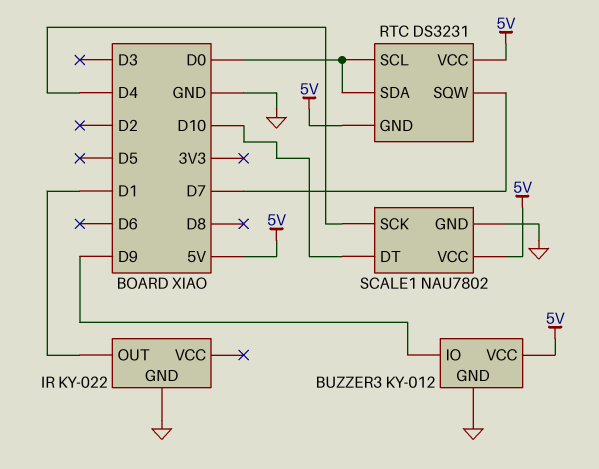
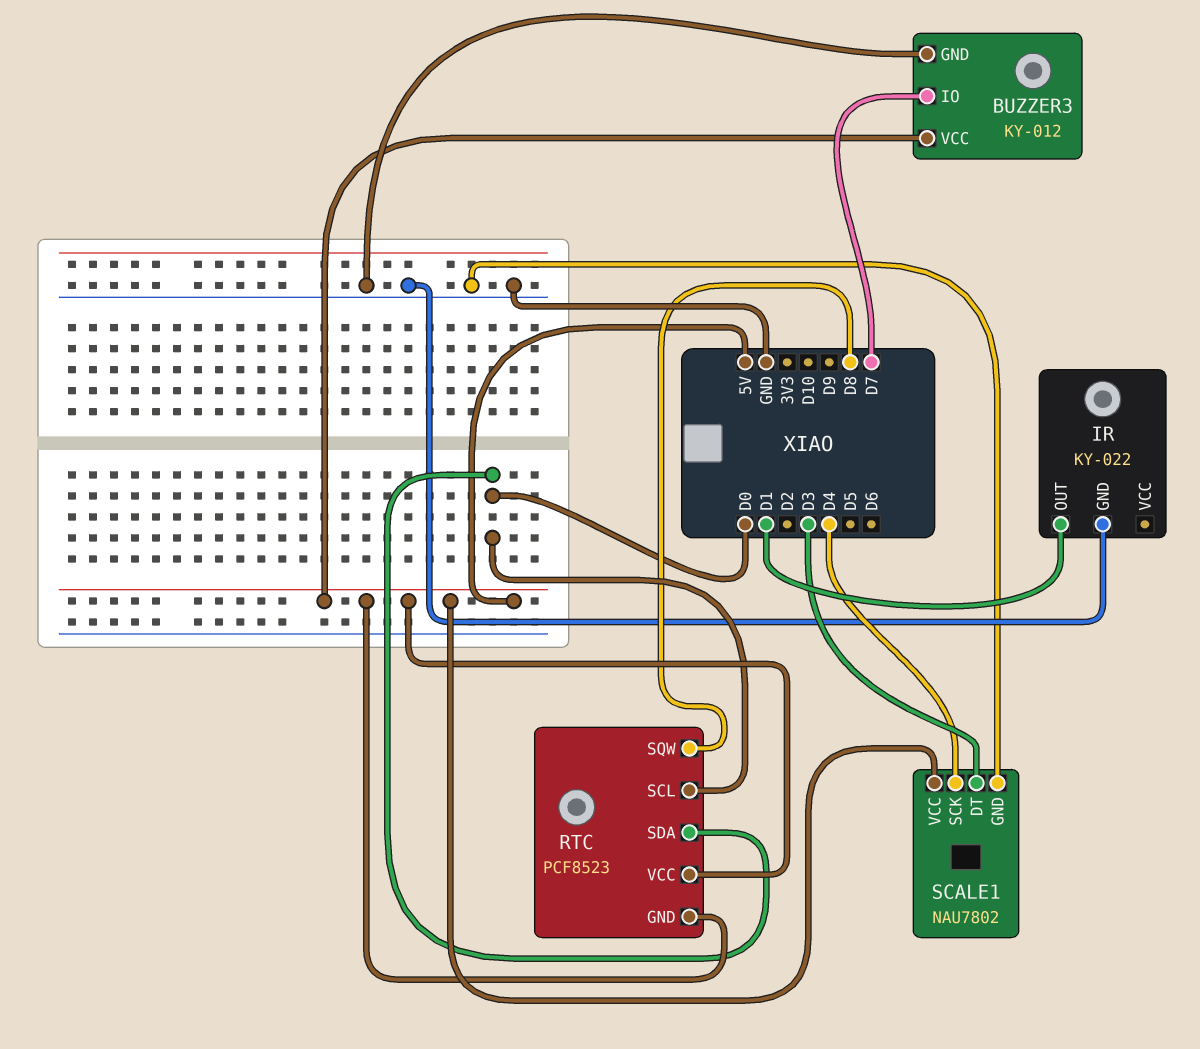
BUZZER3 pin IO: D9 -> D7
RTC: DS3231 -> PCF8523
RTC pin SQW: D7 -> D8
SCALE1 pin DT: D10 -> D3

